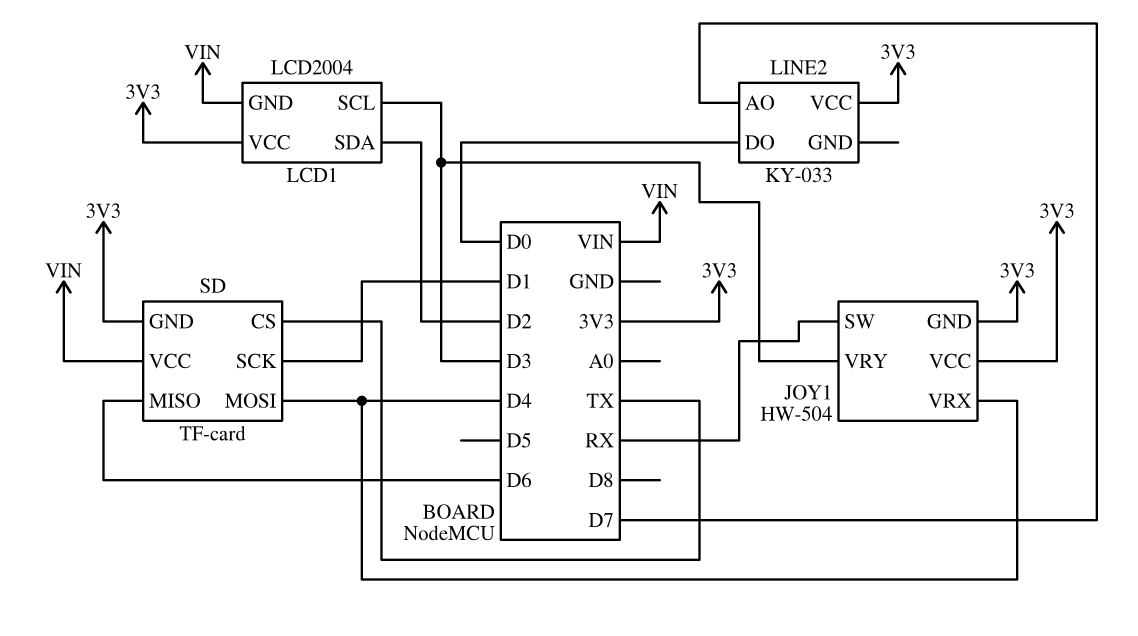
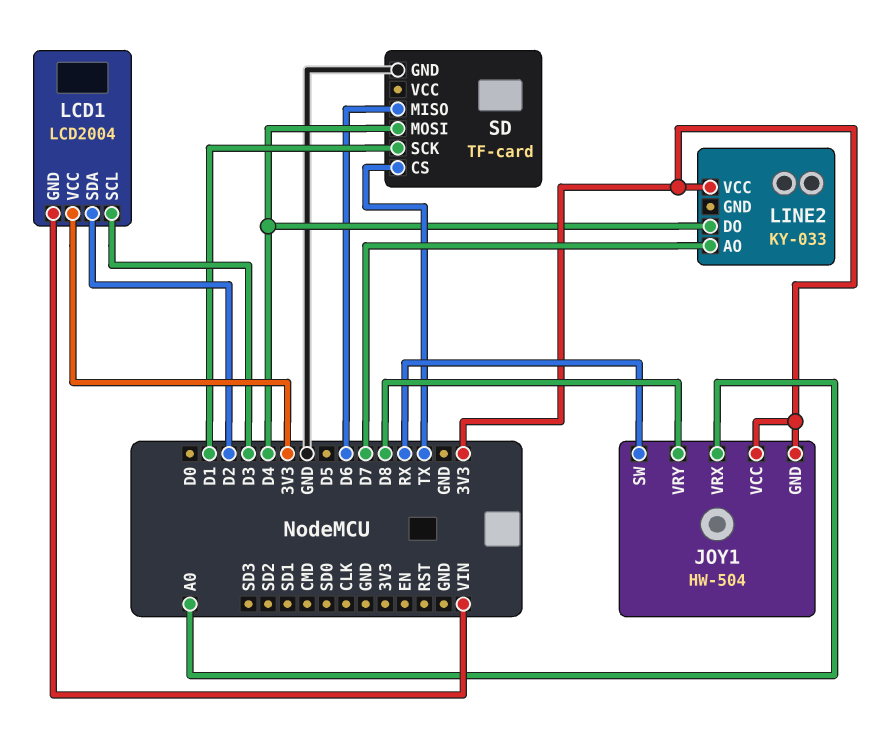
JOY1 pin VRX: D4 -> A0
JOY1 pin VRY: D3 -> D8
LINE2 pin DO: D0 -> D4
SD pin GND: 3V3 -> GND
SD pin VCC: VIN -> none

